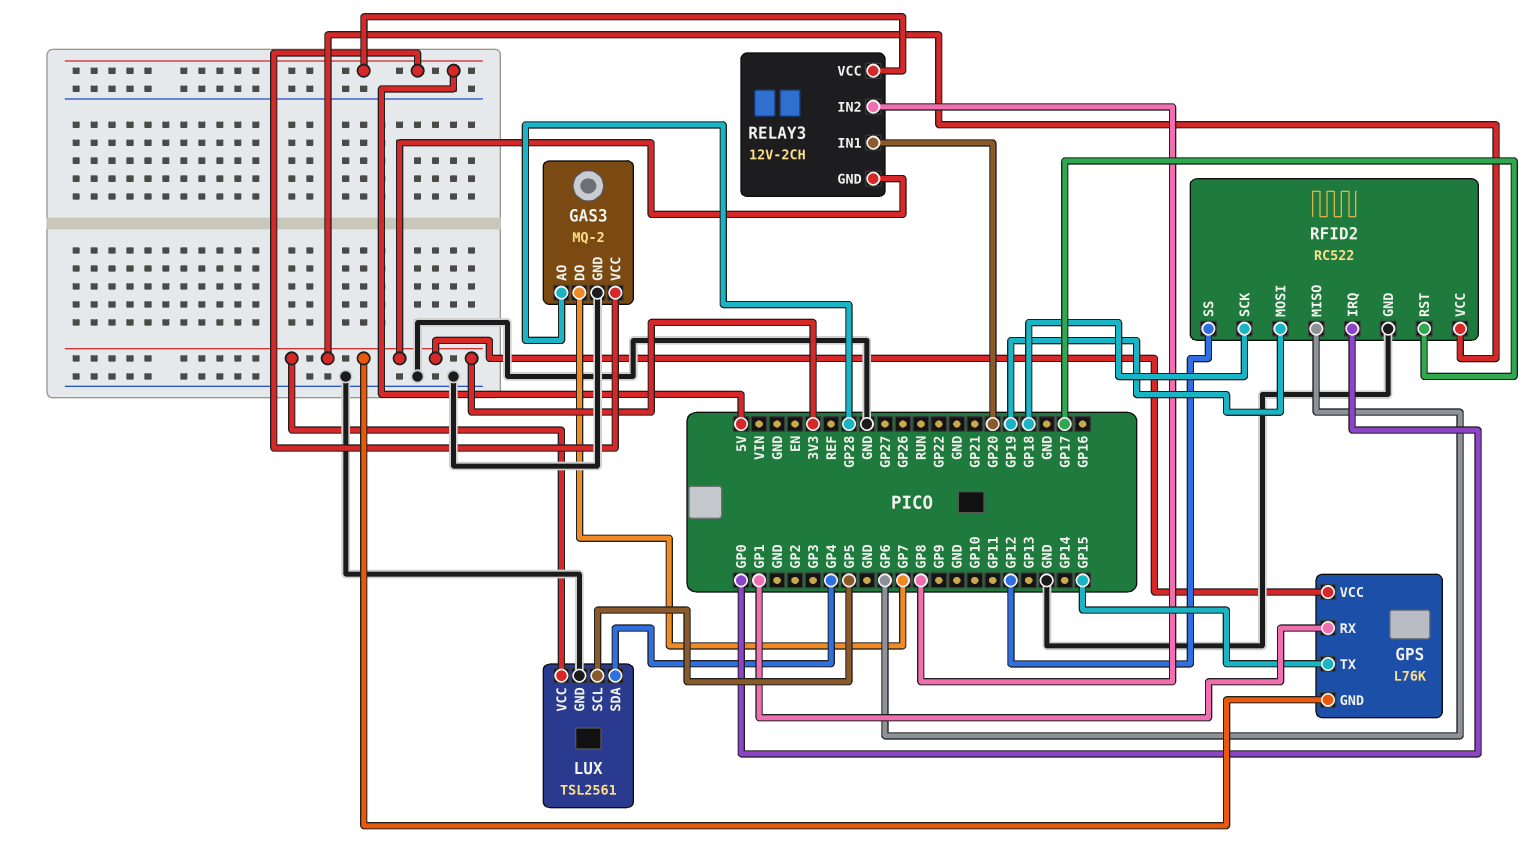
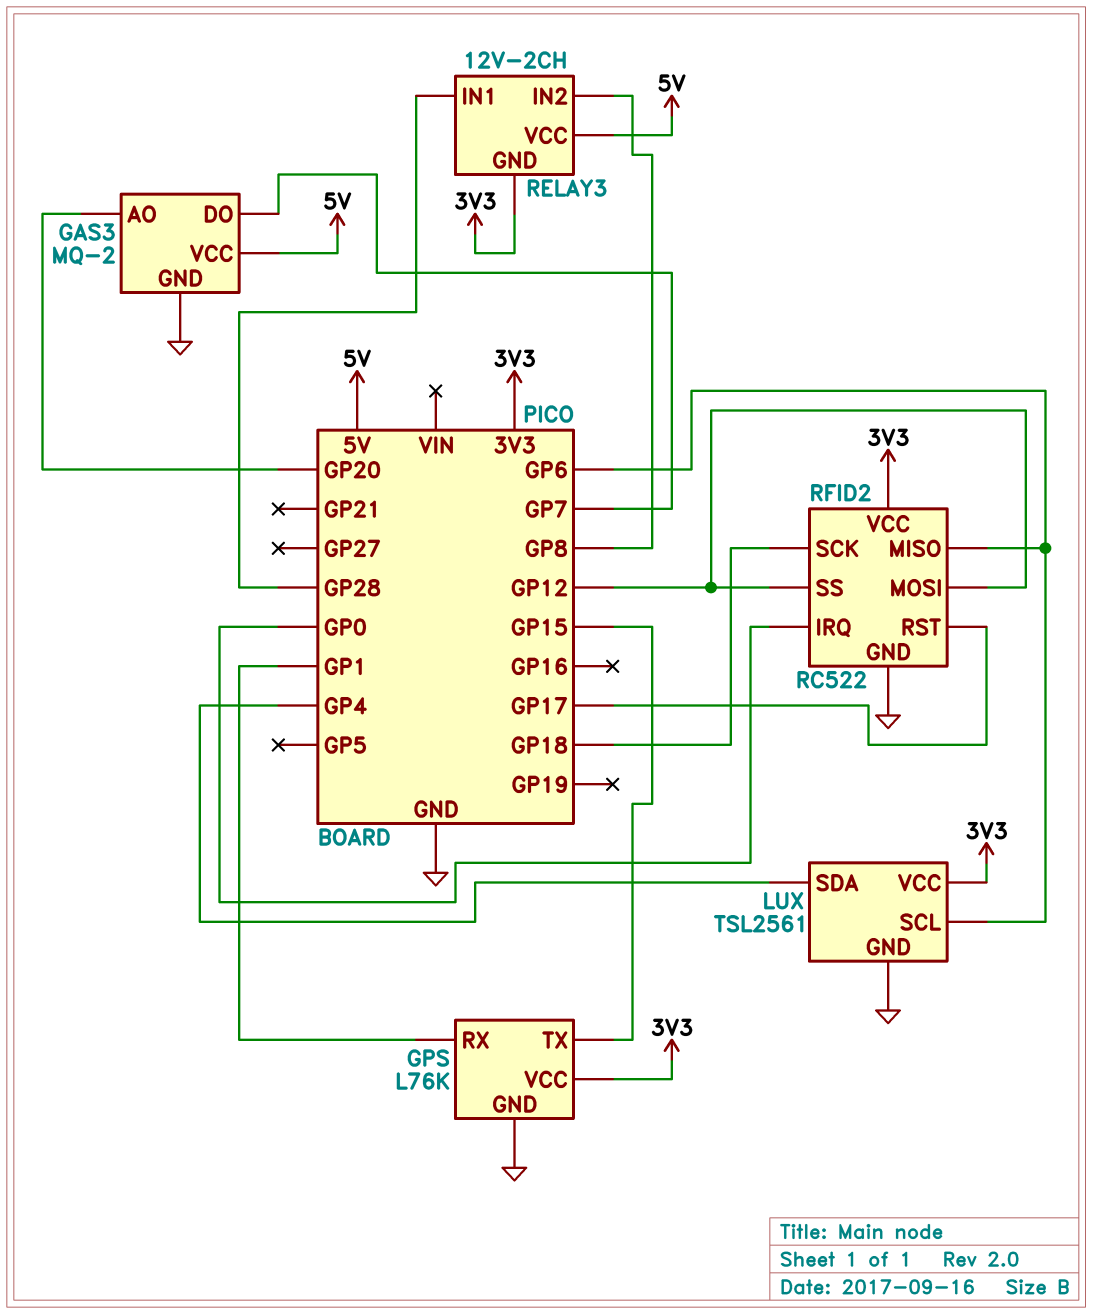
GAS3 pin AO: GP28 -> GP20
GPS pin GND: 3V3 -> GND
LUX pin SCL: GP5 -> GP6
RELAY3 pin IN1: GP20 -> GP28
RFID2 pin MOSI: GP19 -> GP12

